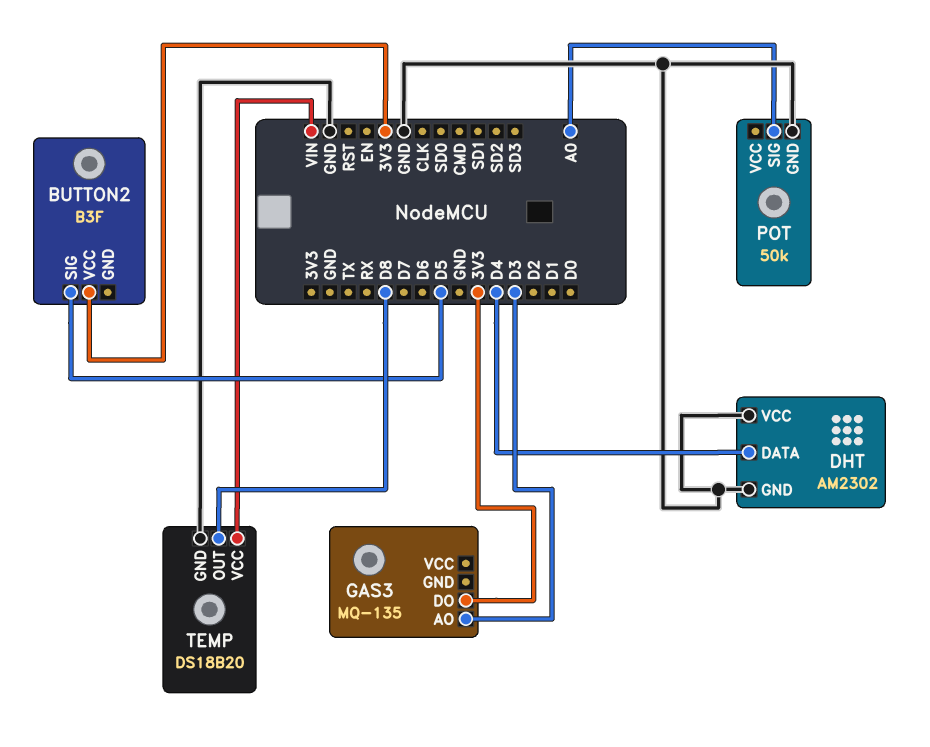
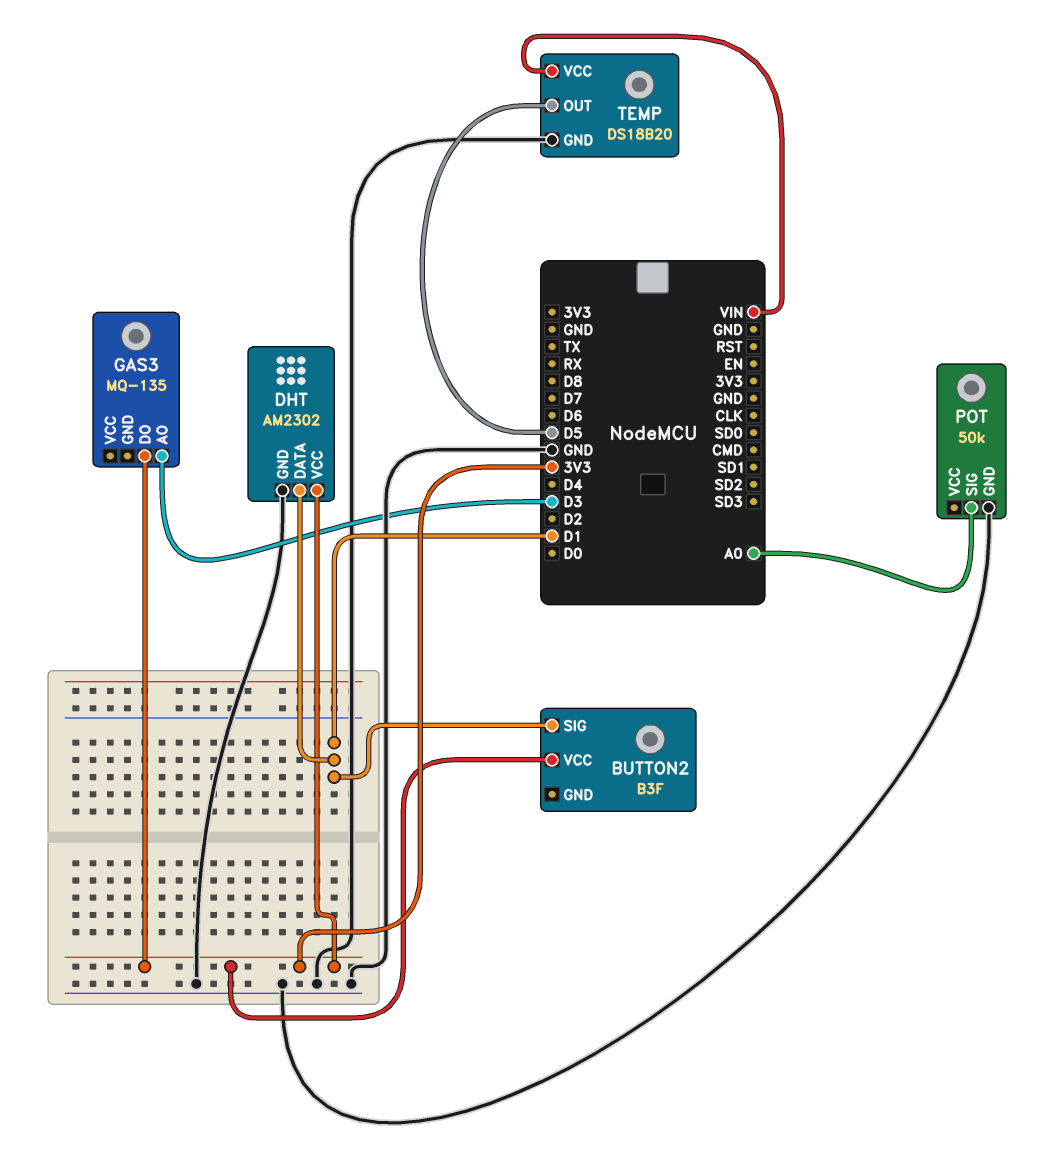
BUTTON2 pin SIG: D5 -> D1
DHT pin DATA: D4 -> D1
DHT pin VCC: GND -> 3V3
TEMP pin OUT: D8 -> D5

